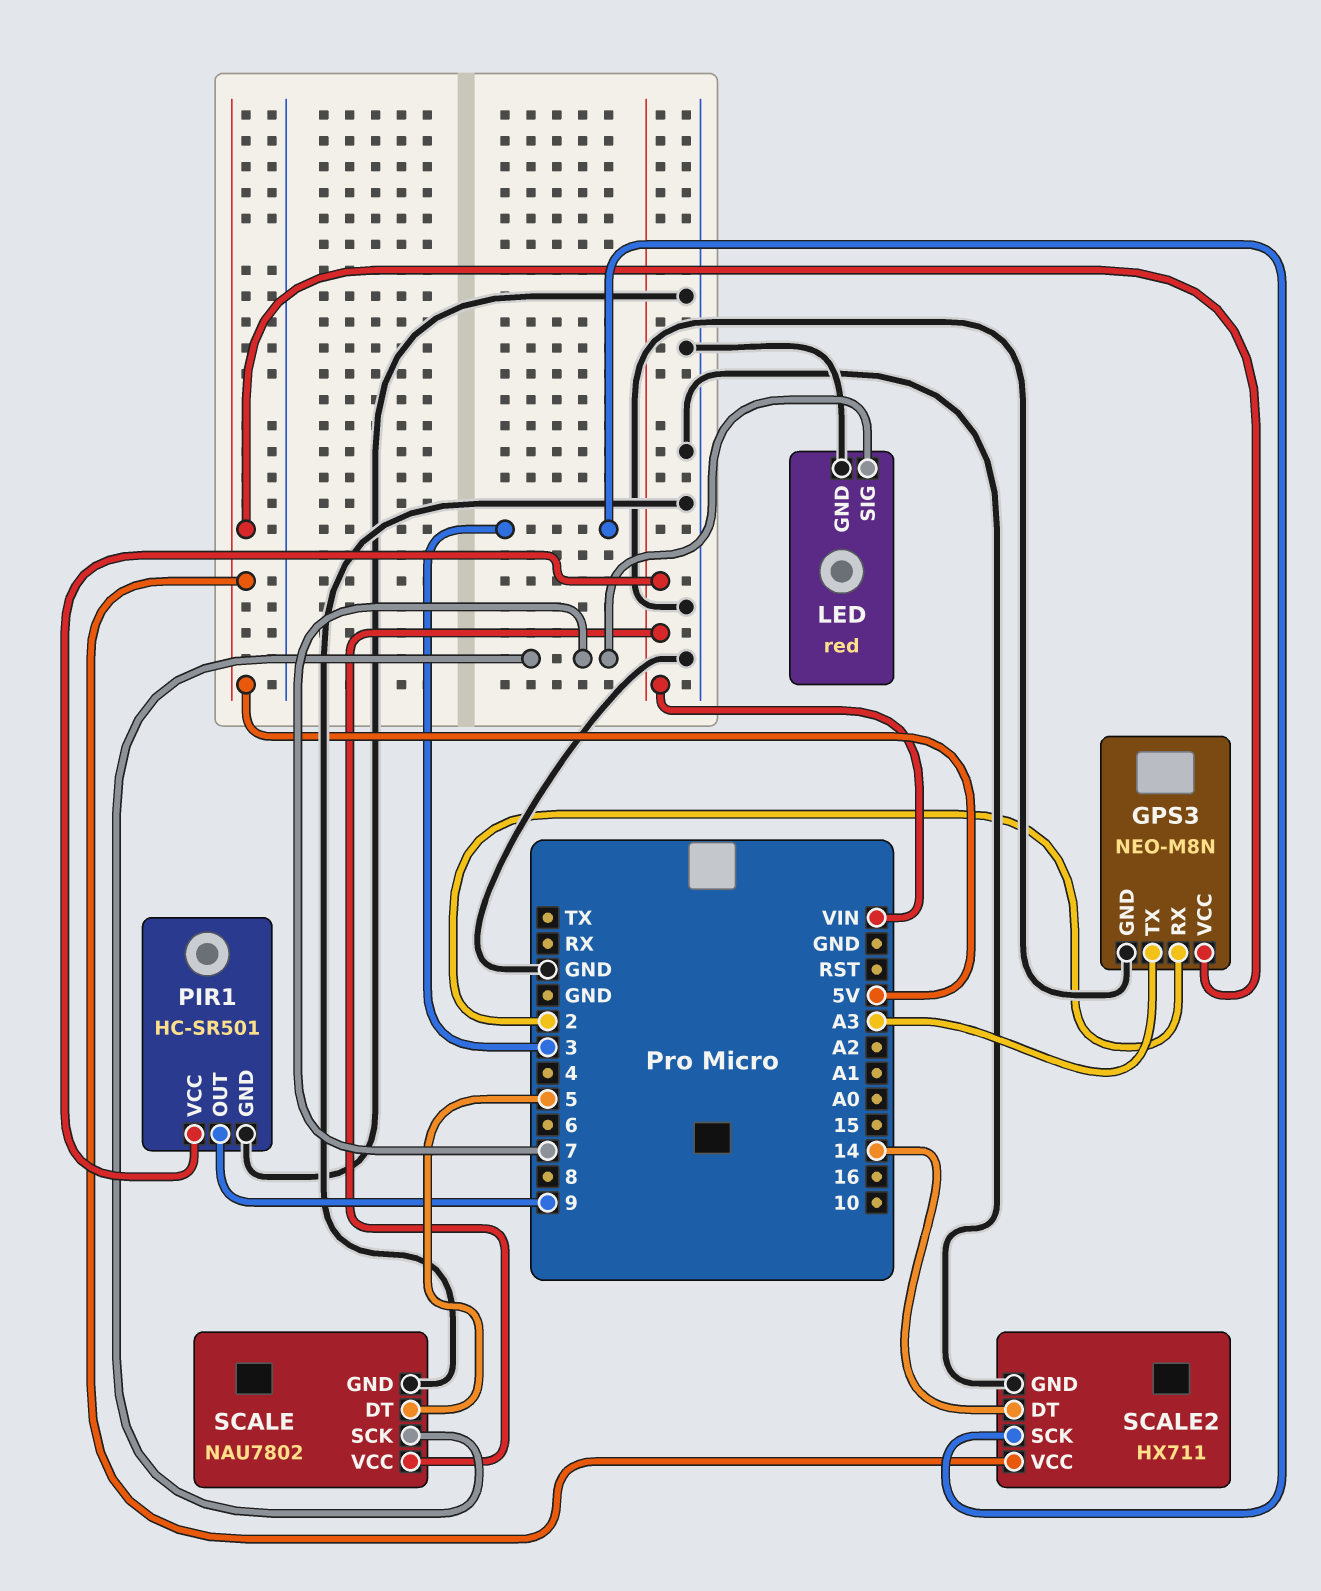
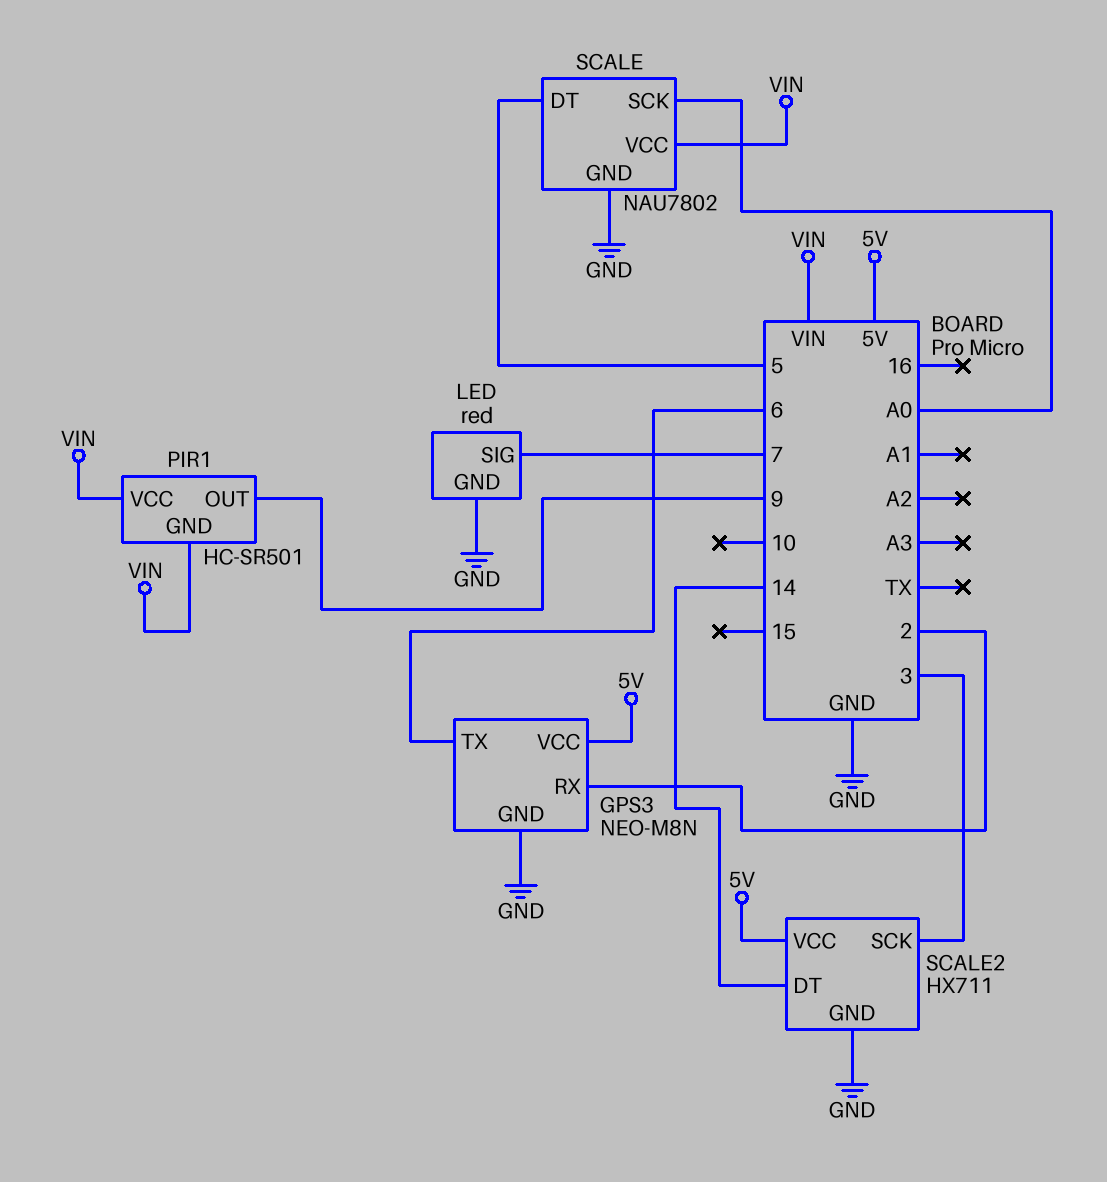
GPS3 pin TX: A3 -> 6
PIR1 pin GND: GND -> VIN
SCALE pin SCK: 7 -> A0

